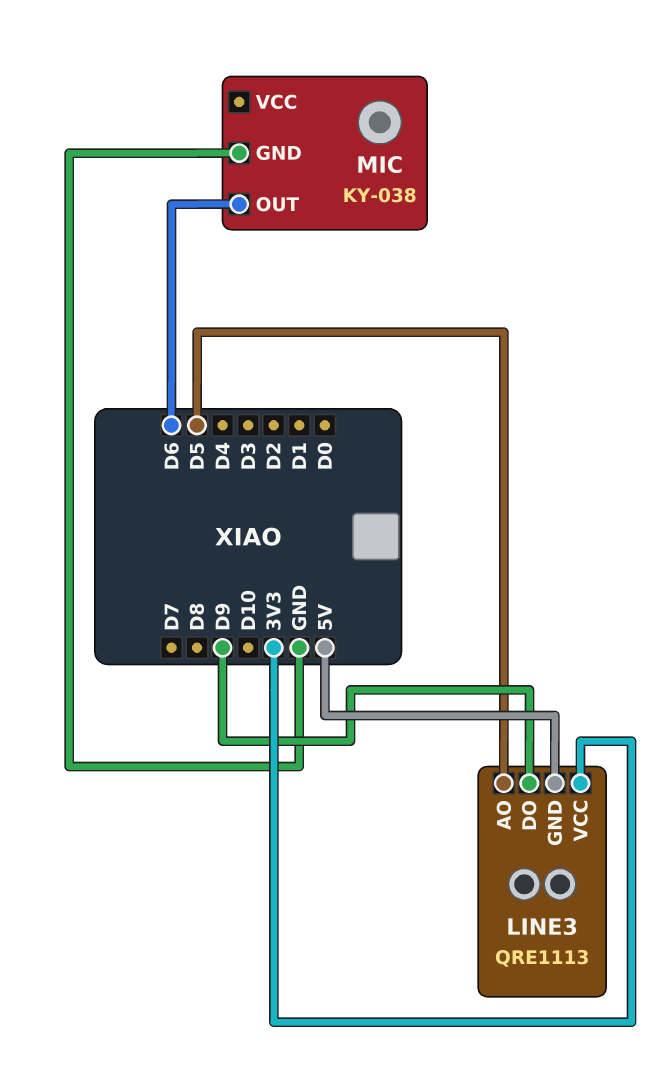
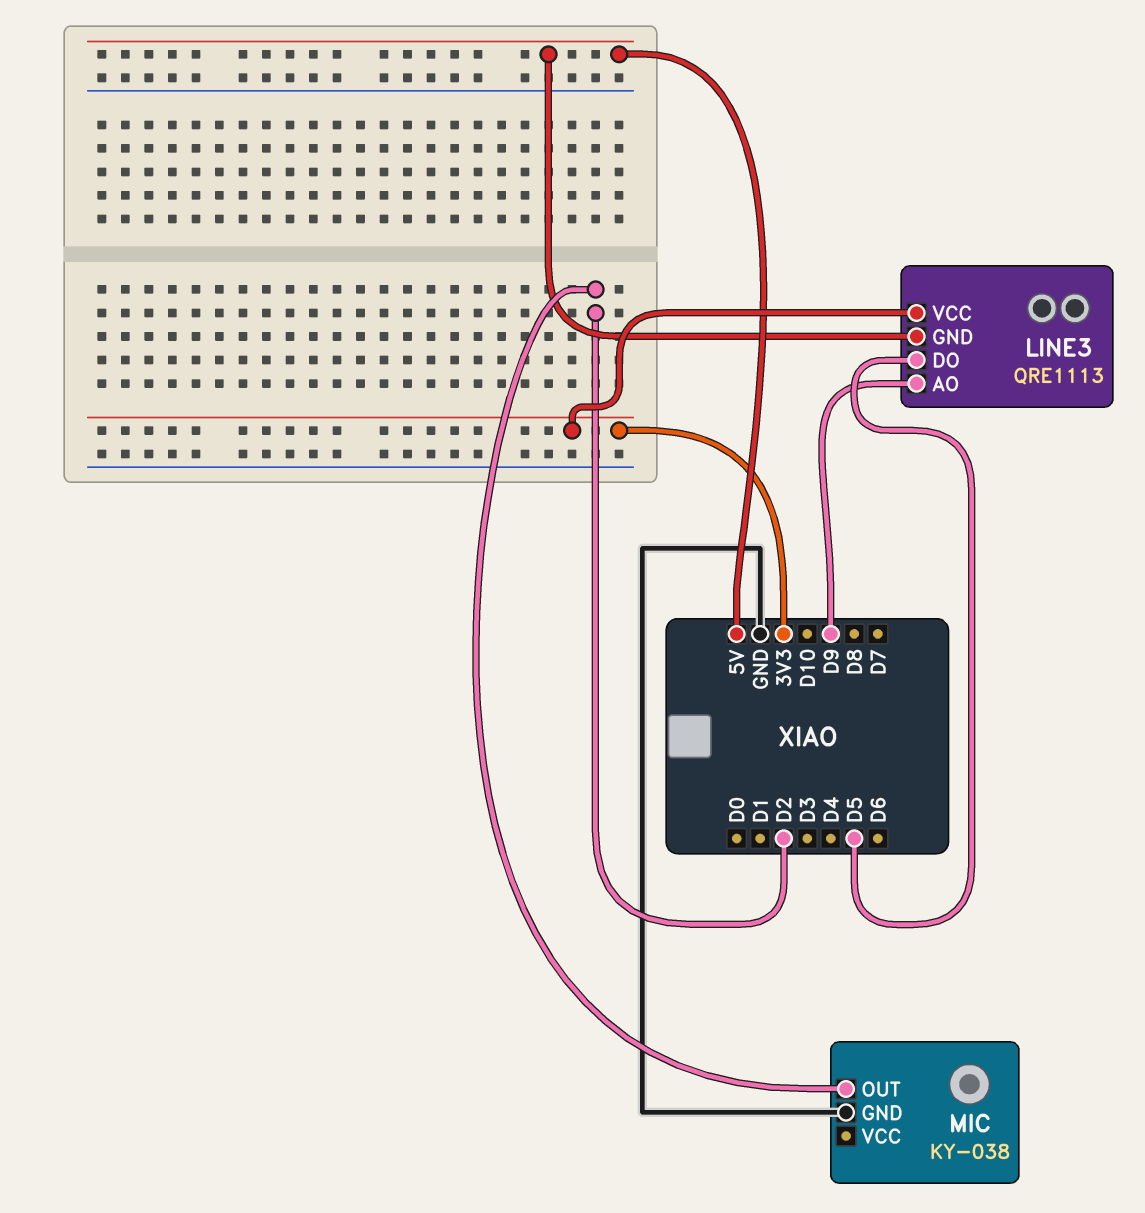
LINE3 pin AO: D5 -> D9
LINE3 pin DO: D9 -> D5
MIC pin OUT: D6 -> D2

